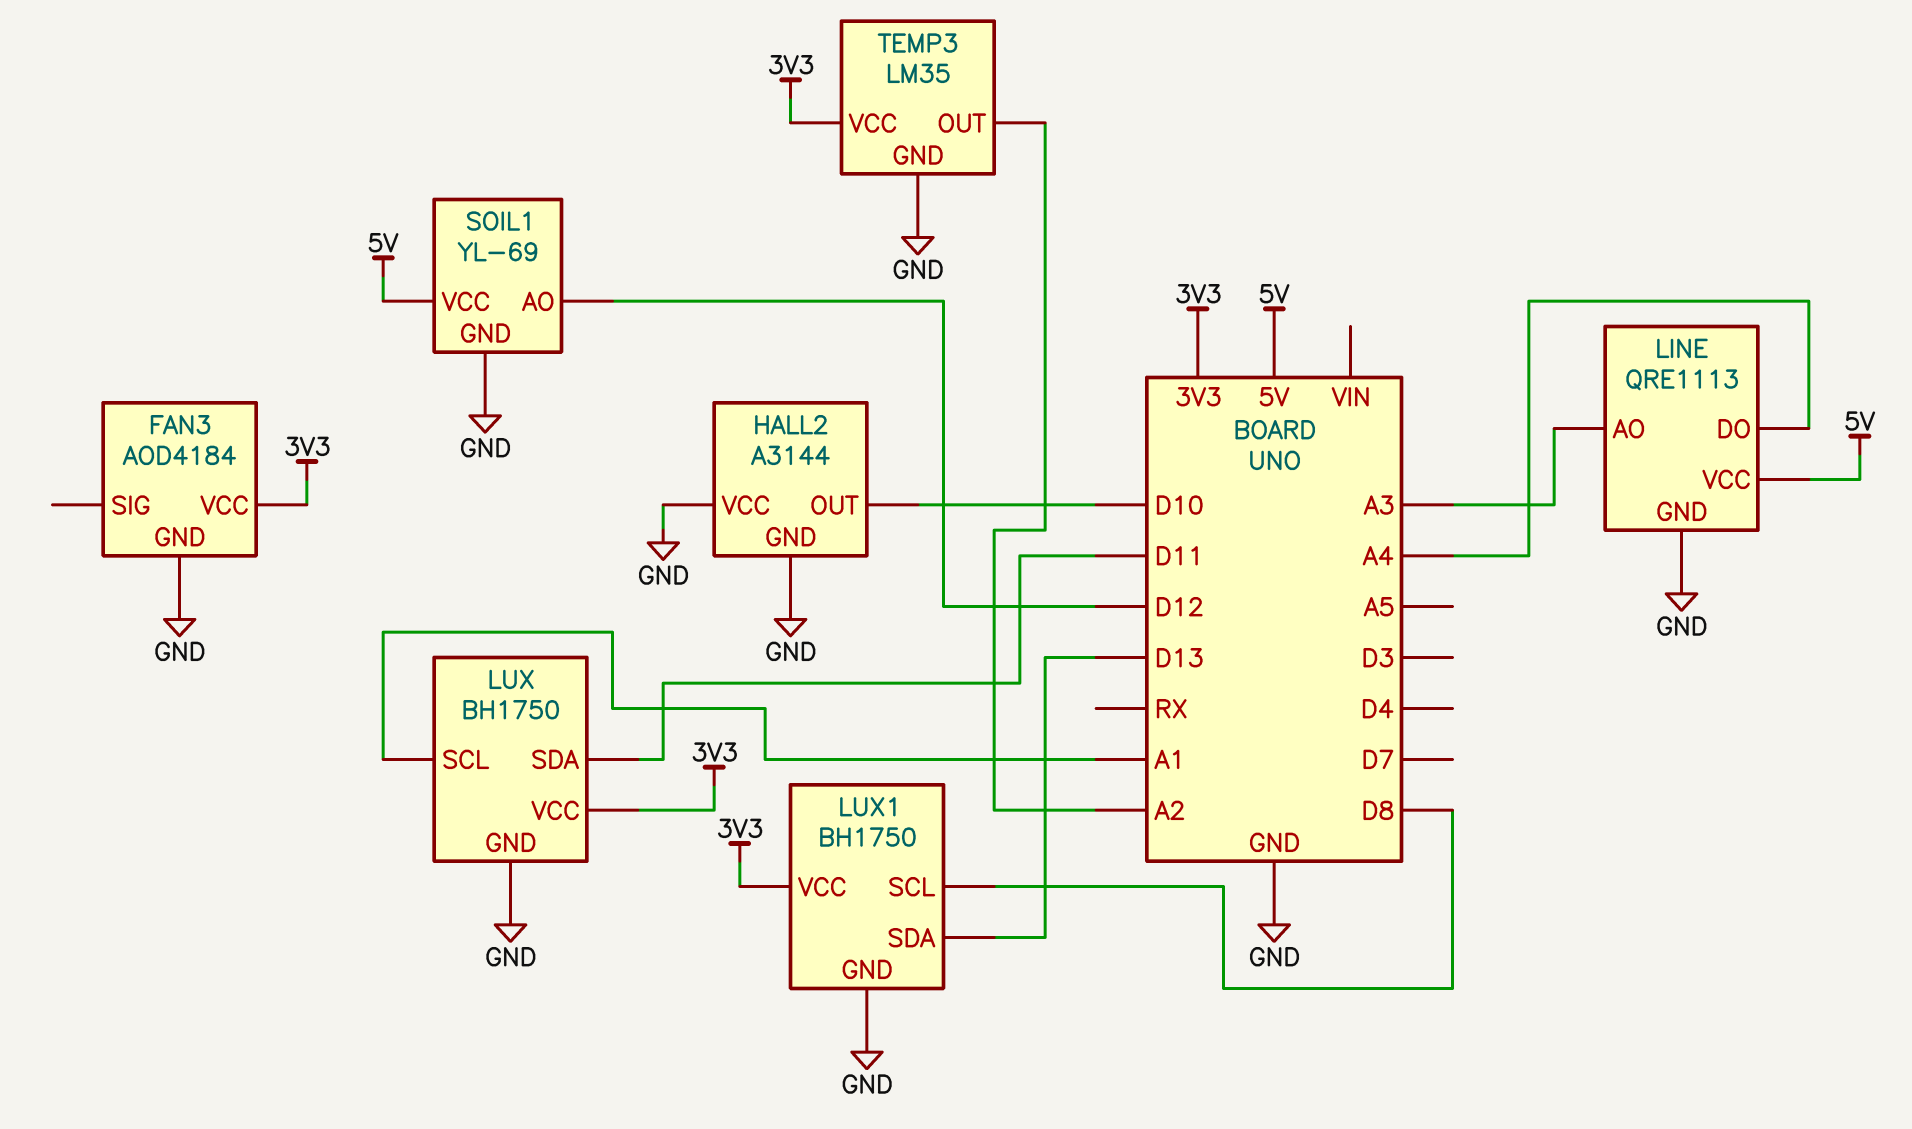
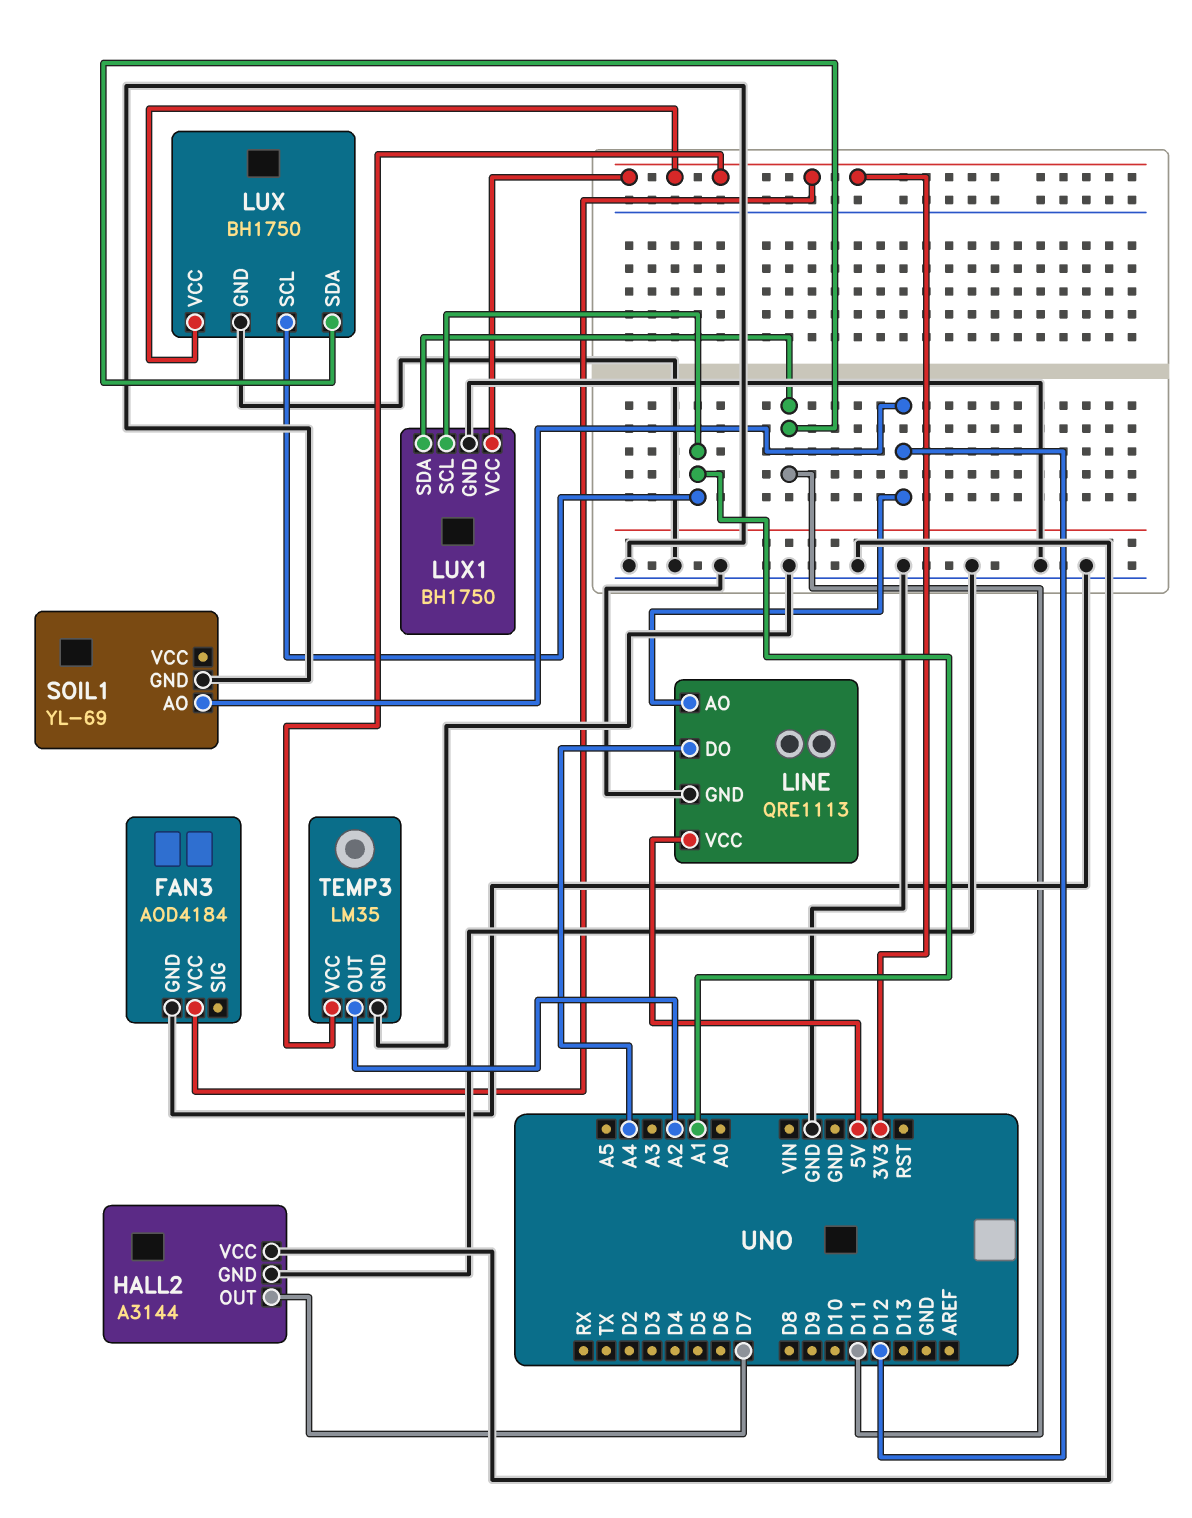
HALL2 pin OUT: D10 -> D7
LINE pin AO: A3 -> D12
LUX1 pin SCL: D8 -> A1
LUX1 pin SDA: D13 -> D11
SOIL1 pin VCC: 5V -> none

